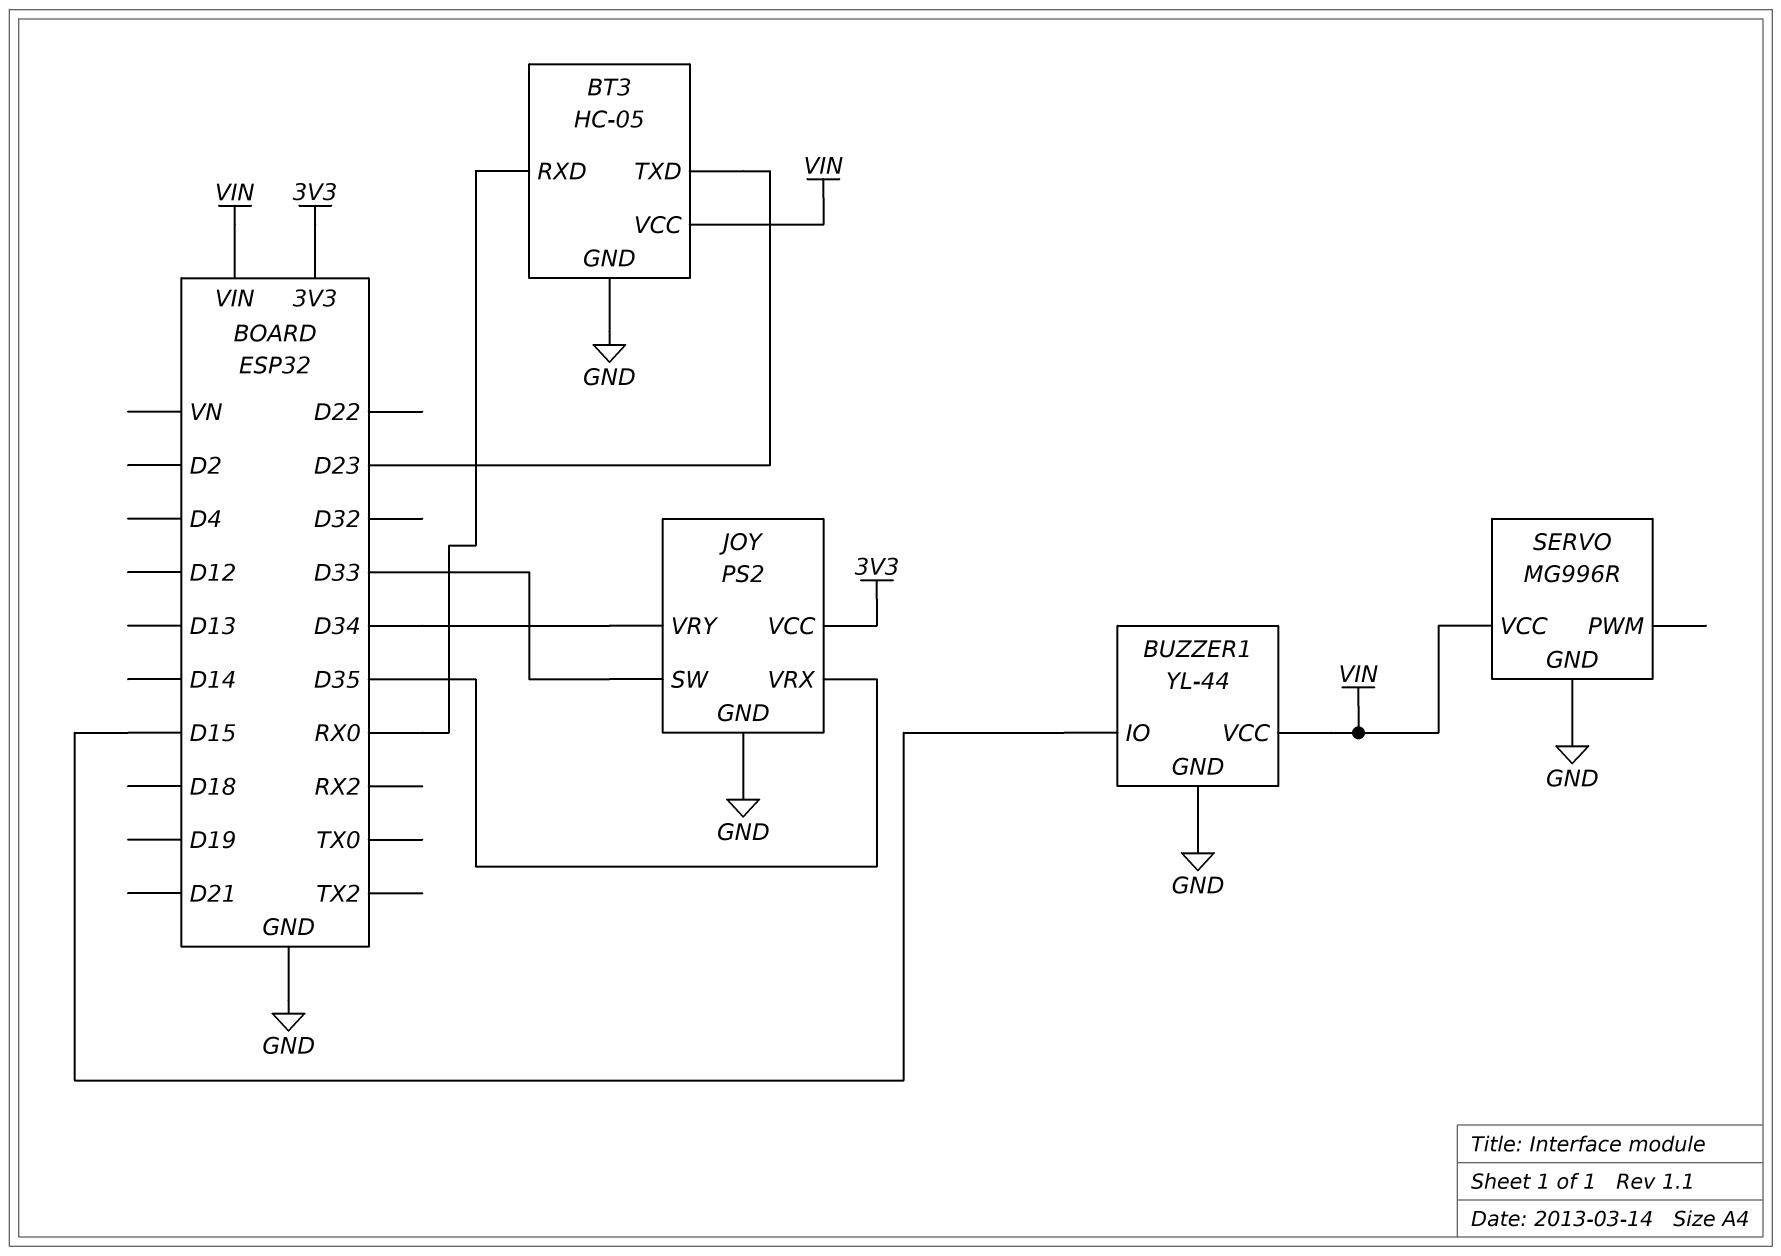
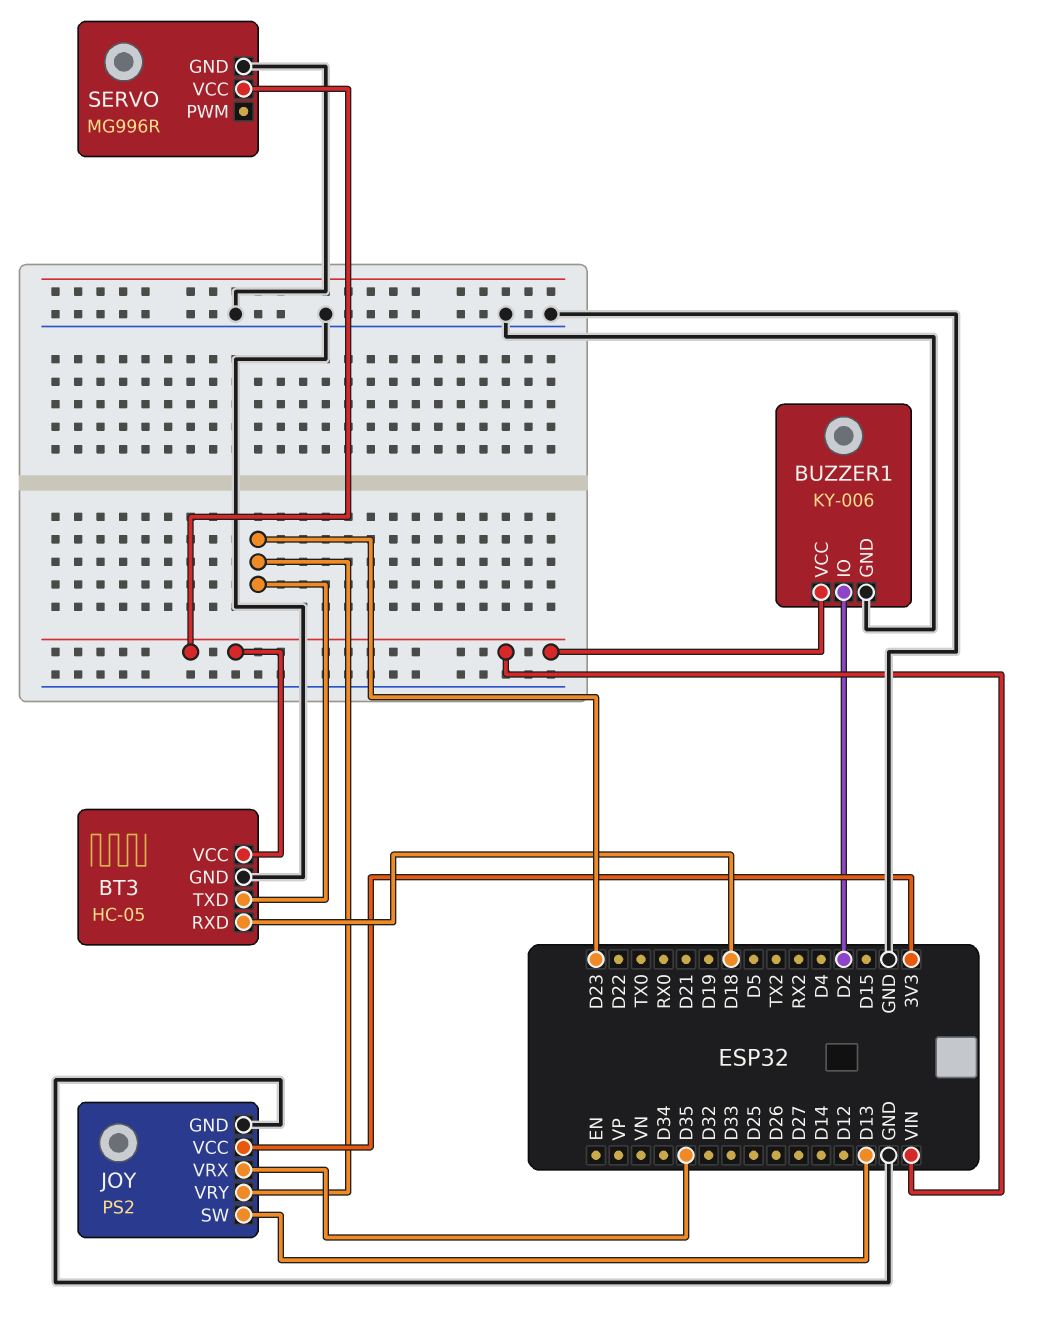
BT3 pin RXD: RX0 -> D18
BUZZER1: YL-44 -> KY-006
BUZZER1 pin IO: D15 -> D2
JOY pin SW: D33 -> D13
JOY pin VRY: D34 -> D23

